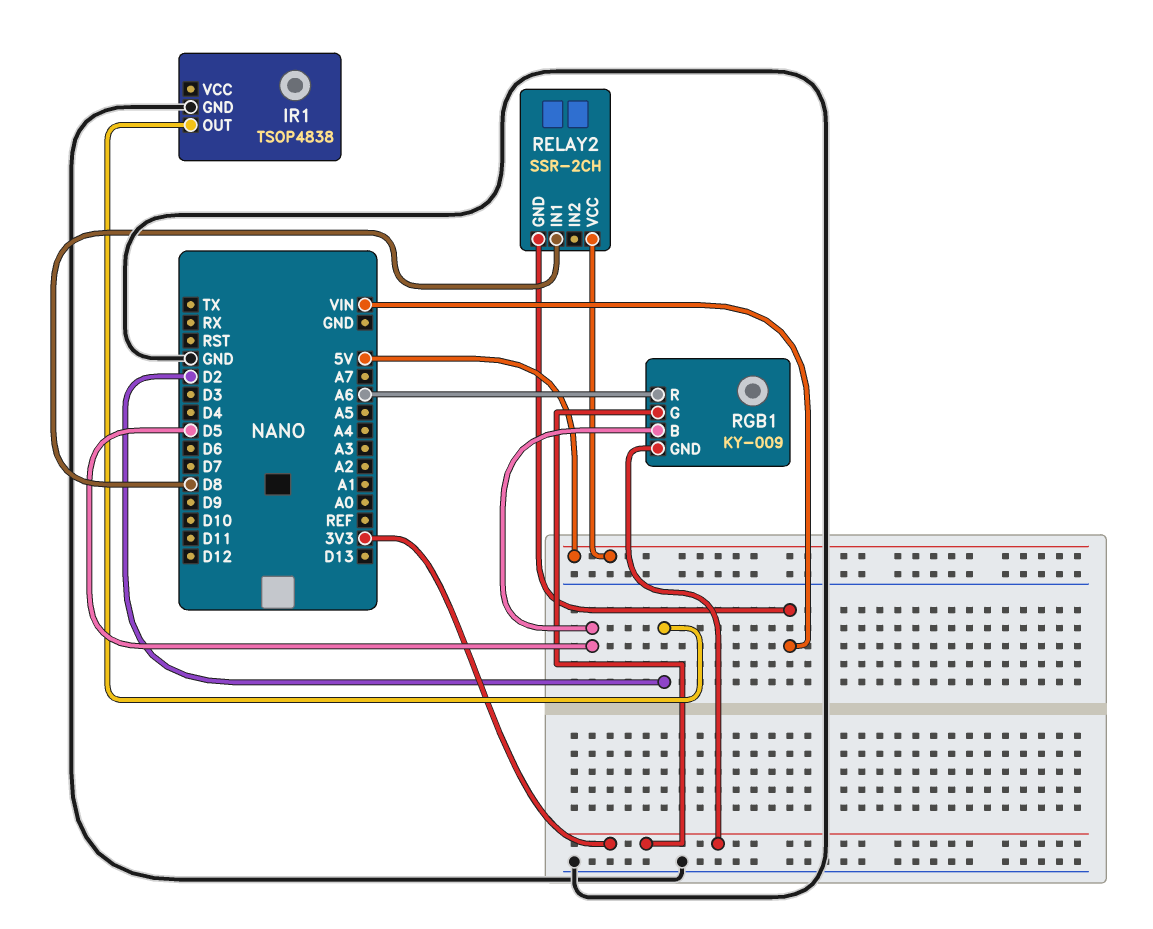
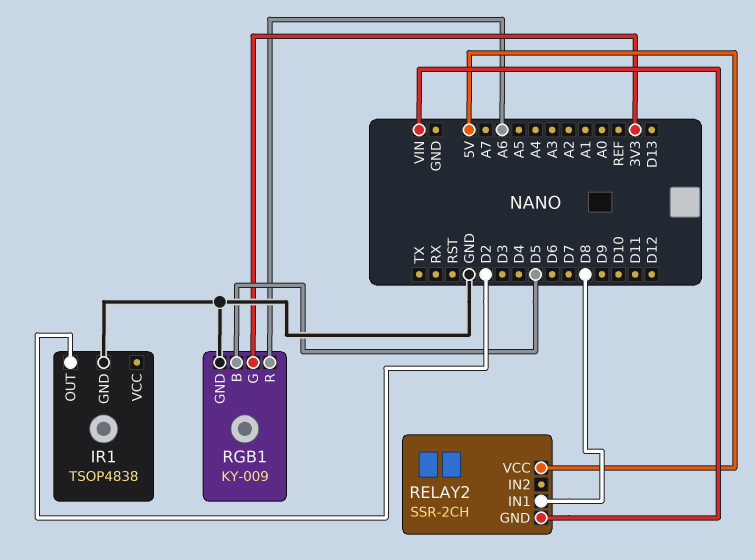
RGB1 pin GND: 3V3 -> GND

